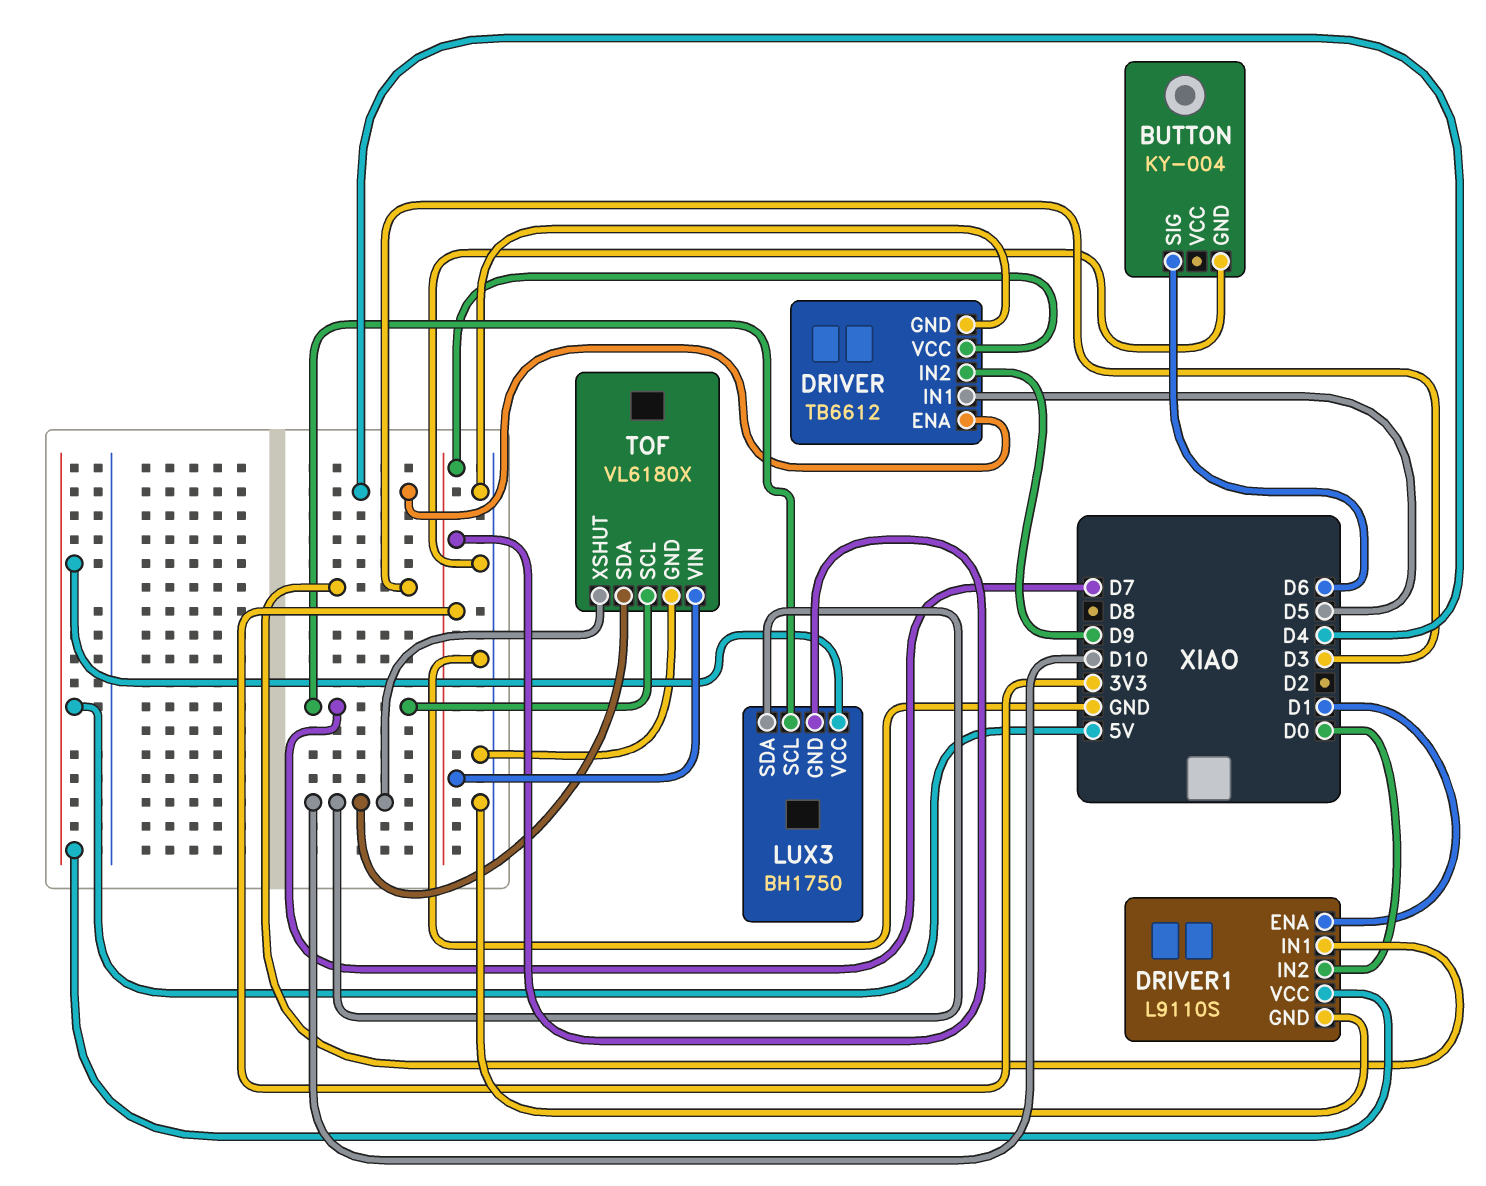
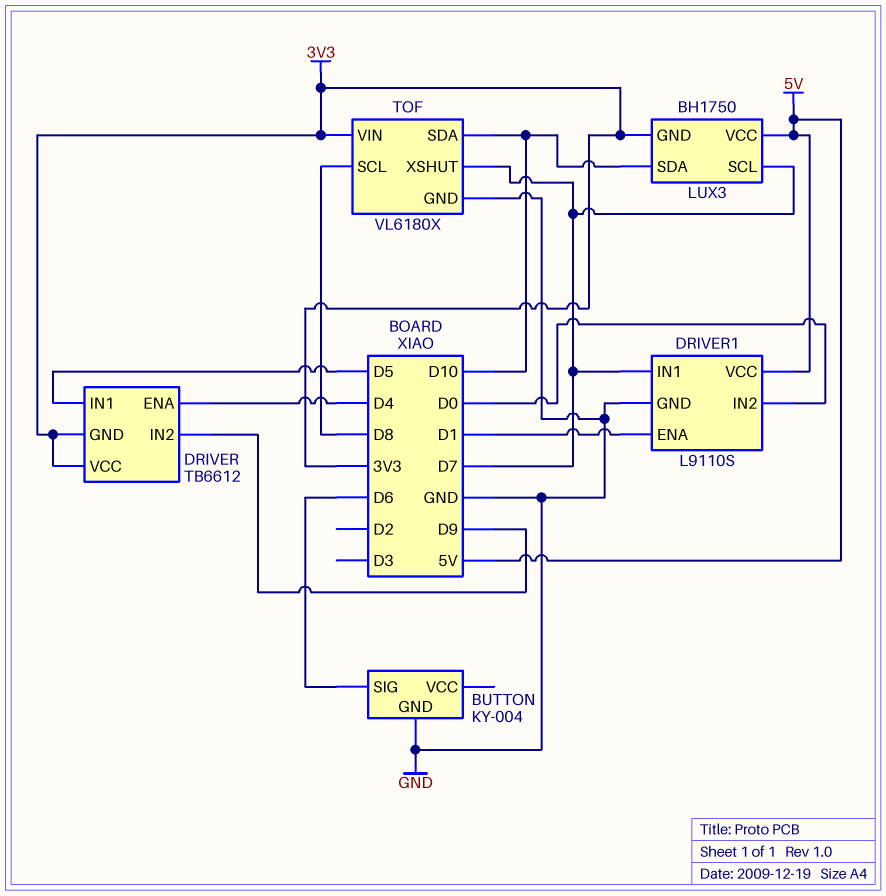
DRIVER pin GND: GND -> 3V3
DRIVER1 pin IN1: D3 -> D7
TOF pin SCL: D7 -> D8
TOF pin XSHUT: D10 -> D7

